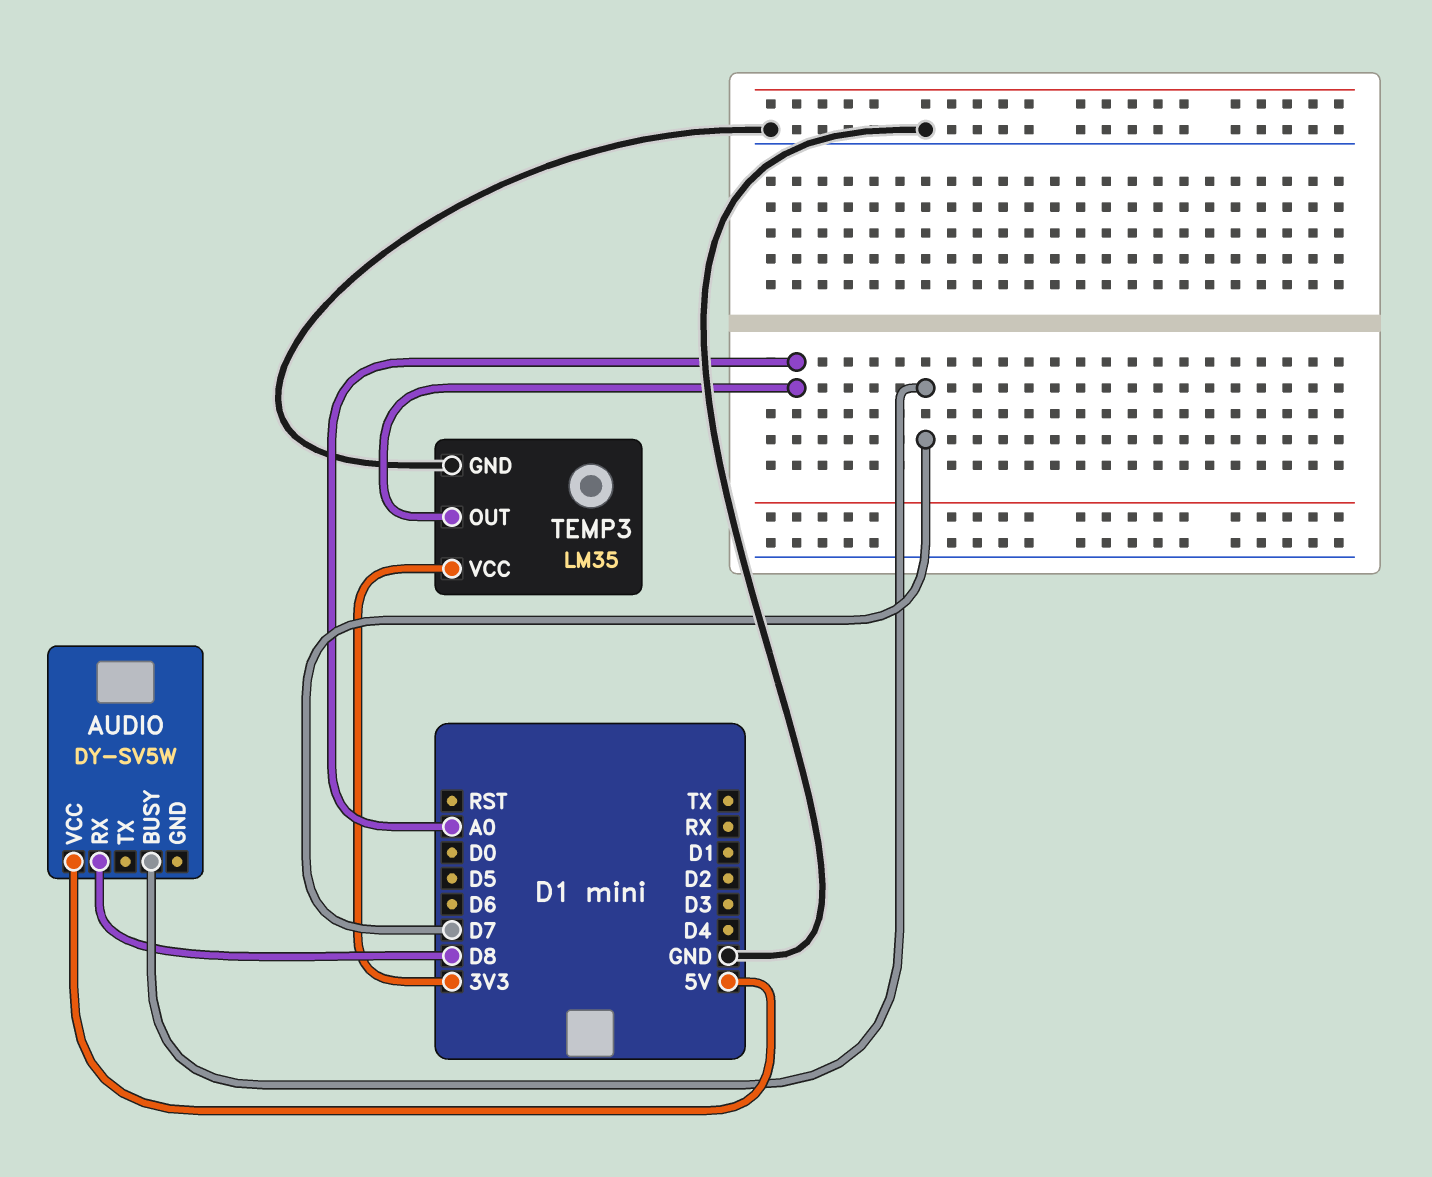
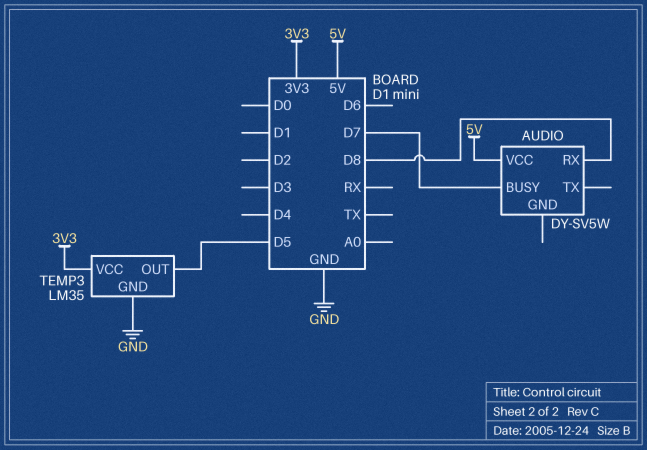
TEMP3 pin OUT: A0 -> D5

